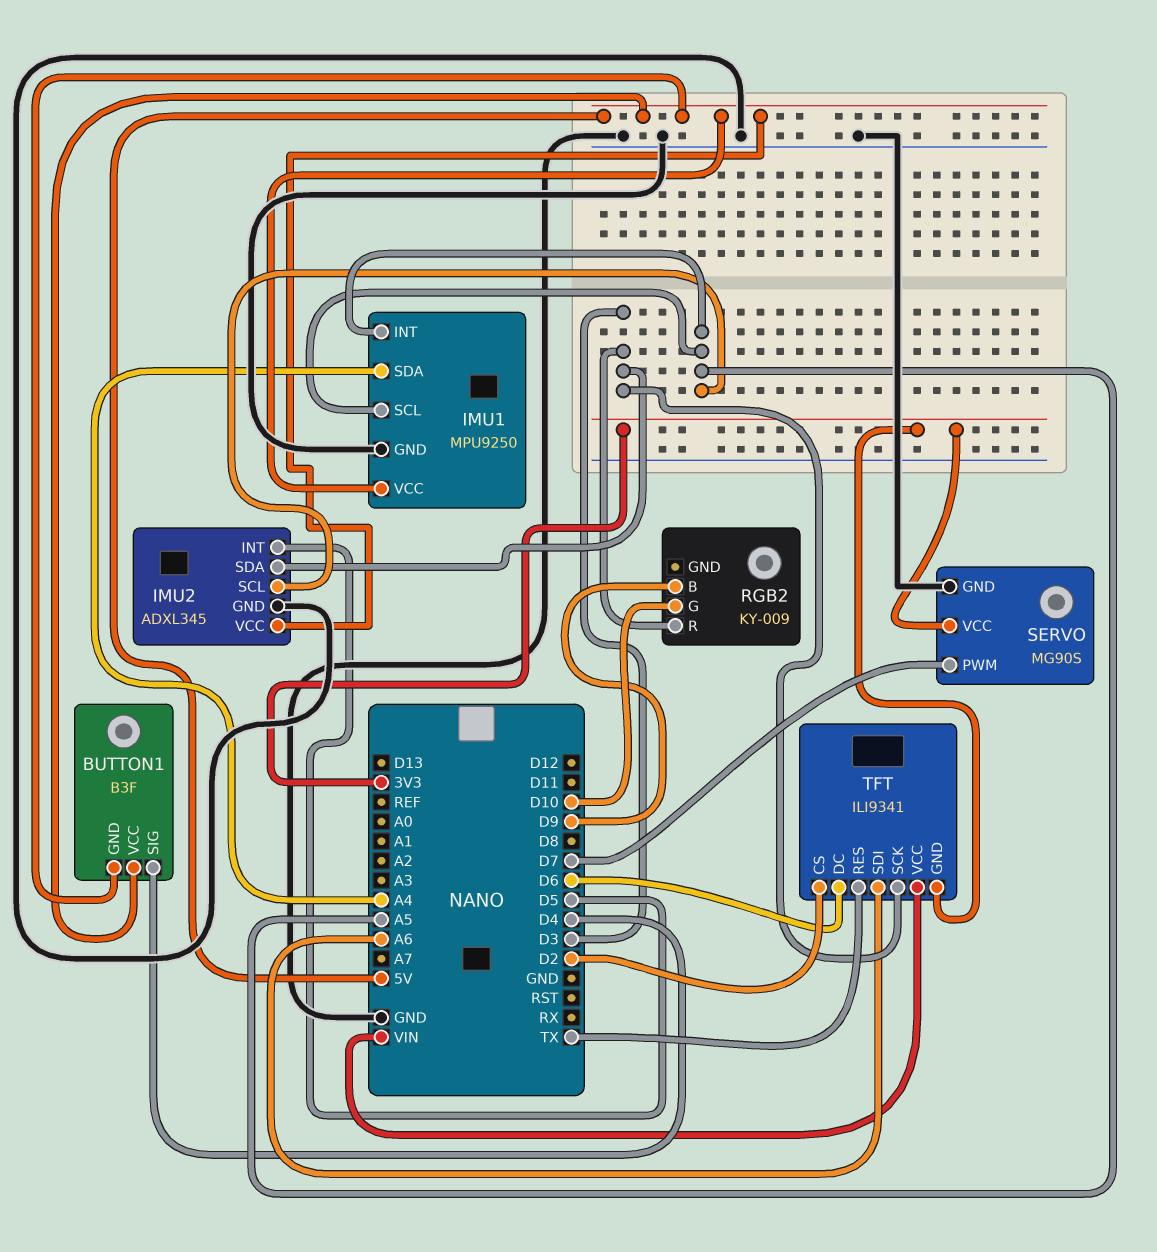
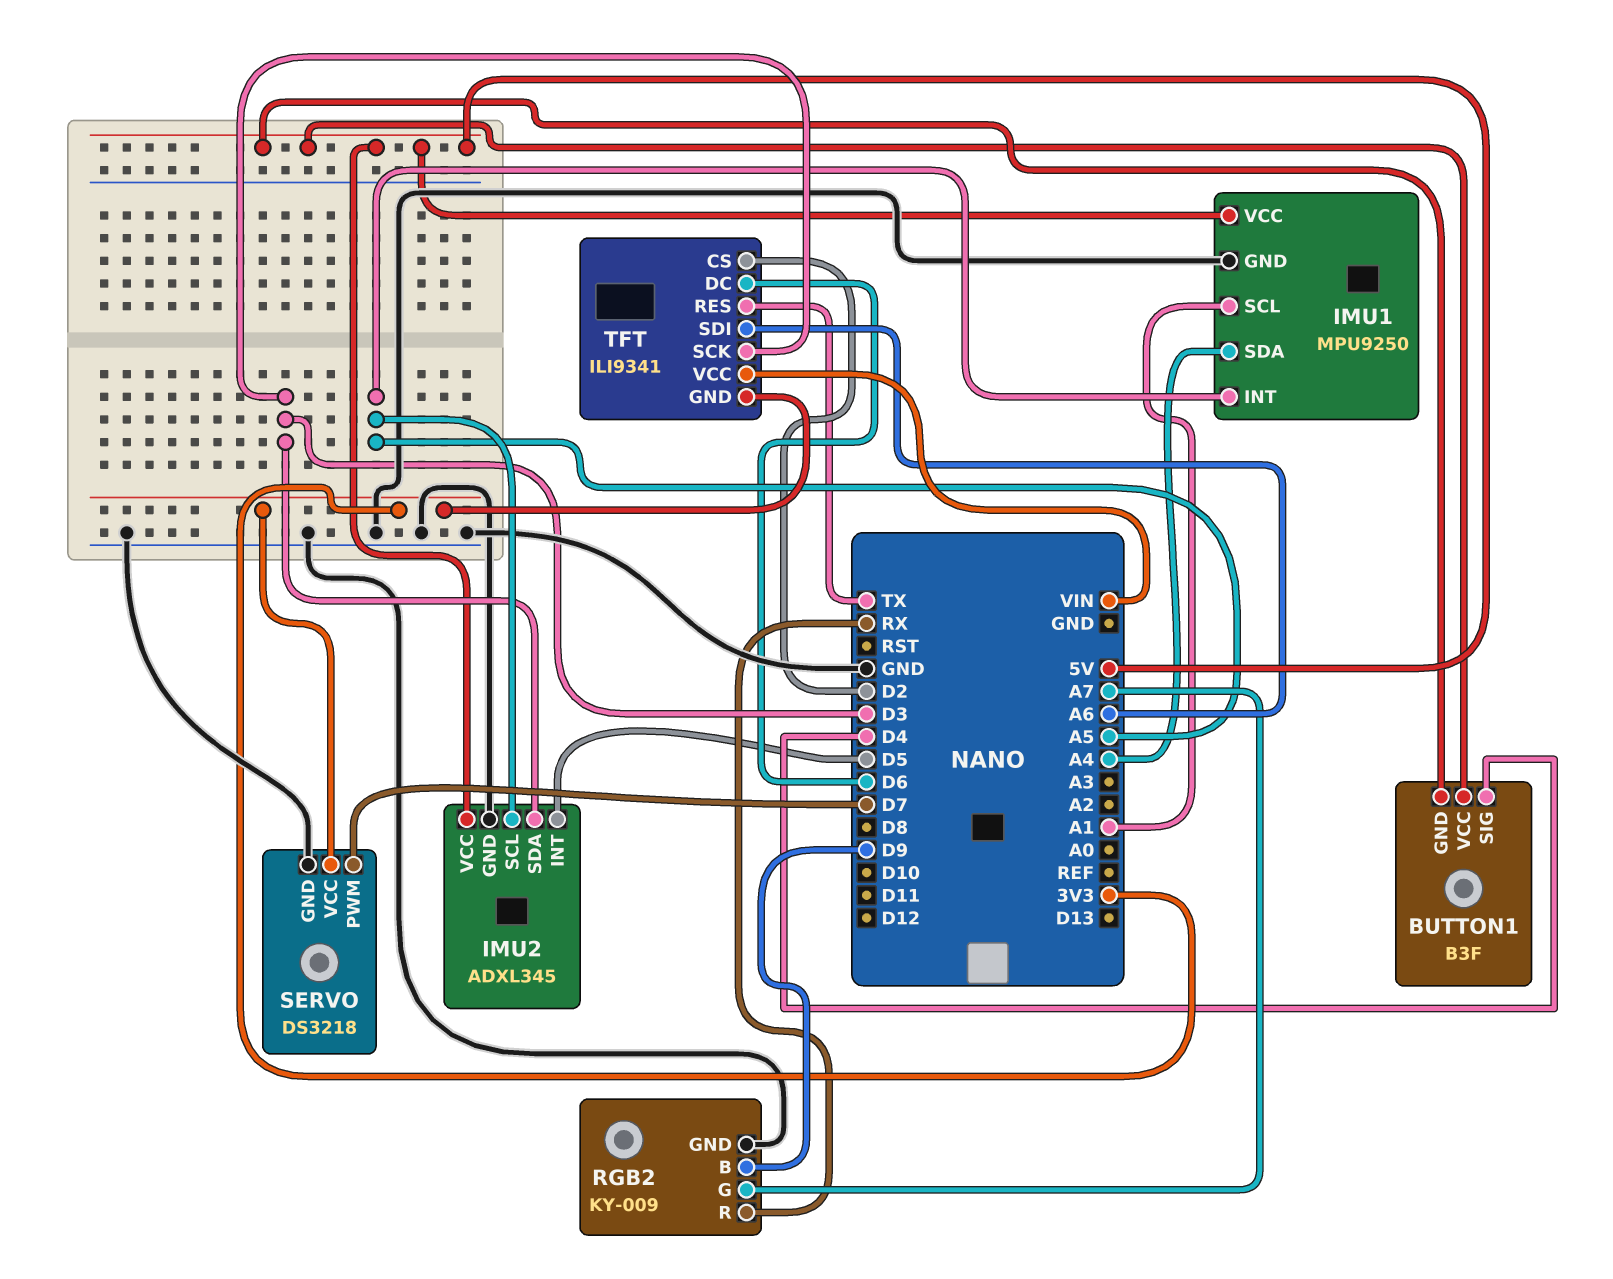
IMU1 pin SCL: A5 -> A1
RGB2 pin G: D10 -> A7
RGB2 pin GND: none -> GND
RGB2 pin R: D3 -> RX
SERVO: MG90S -> DS3218

